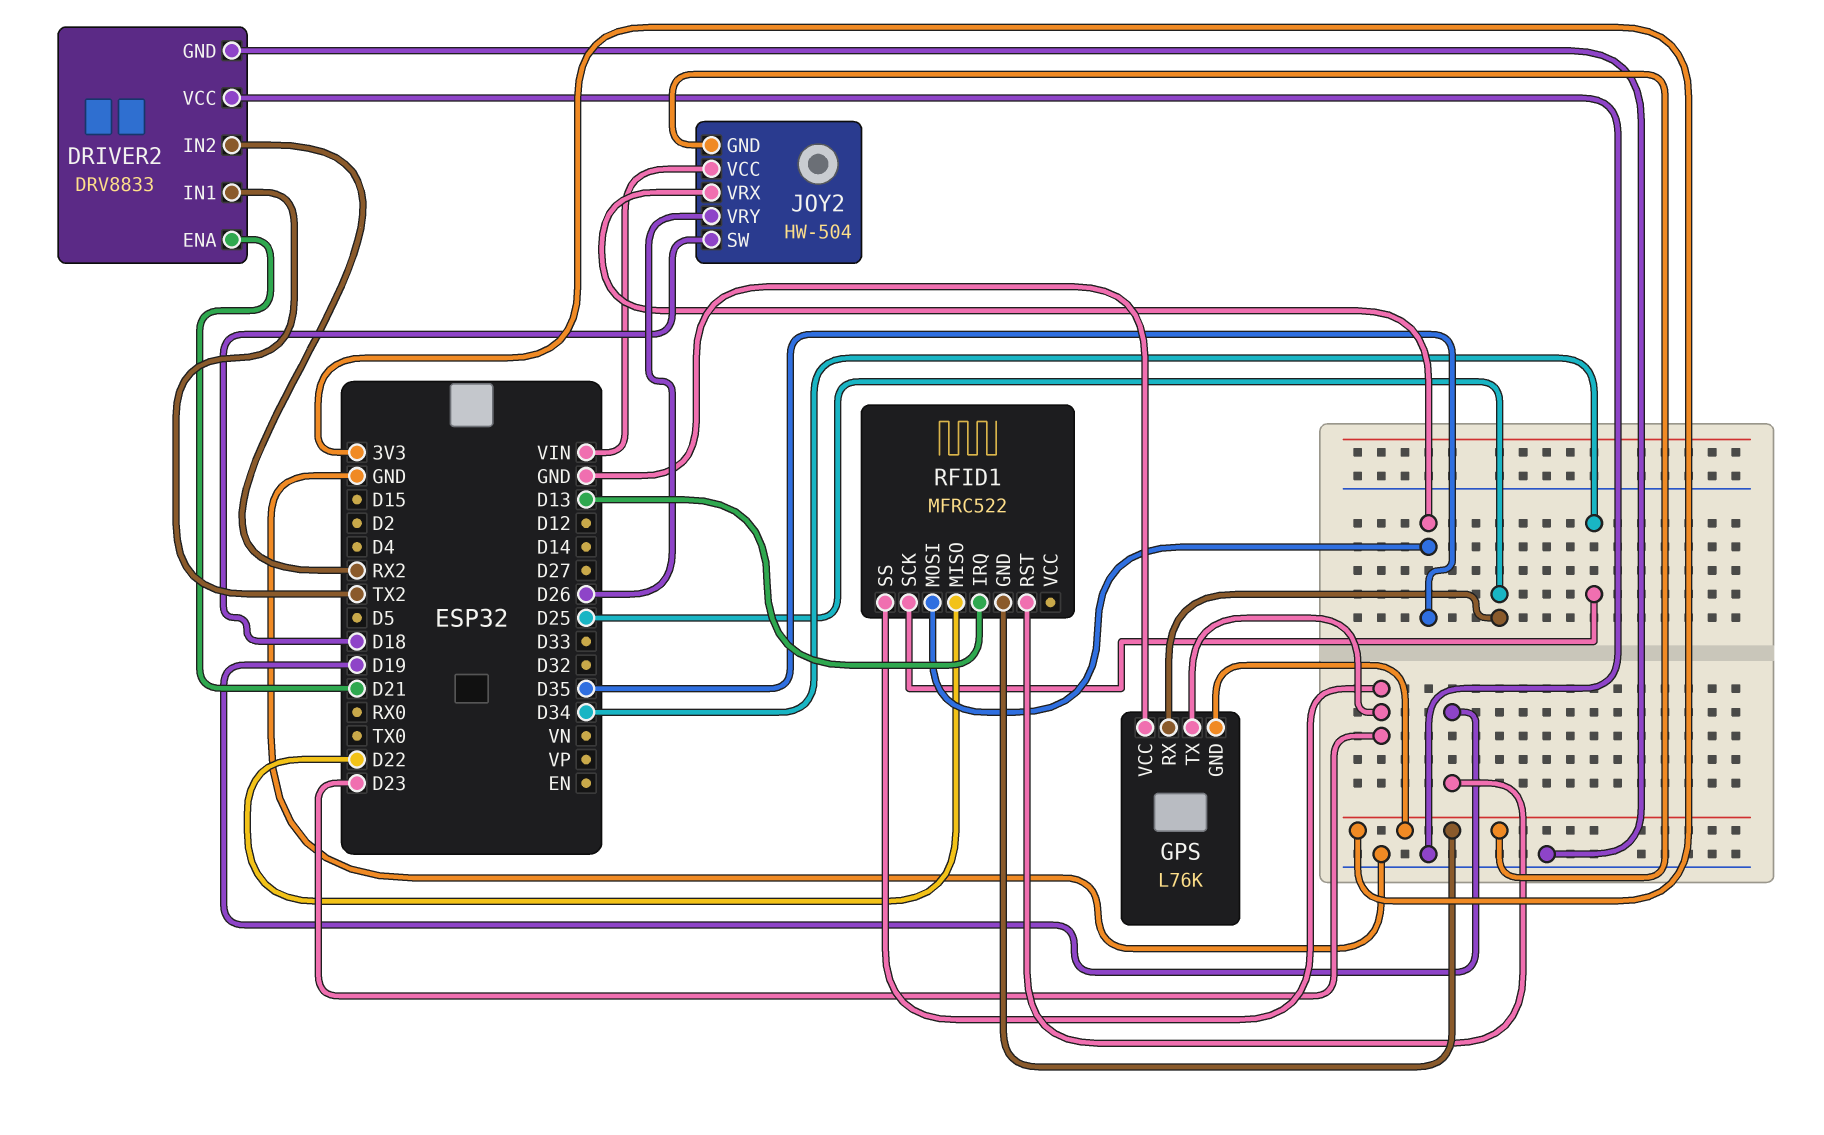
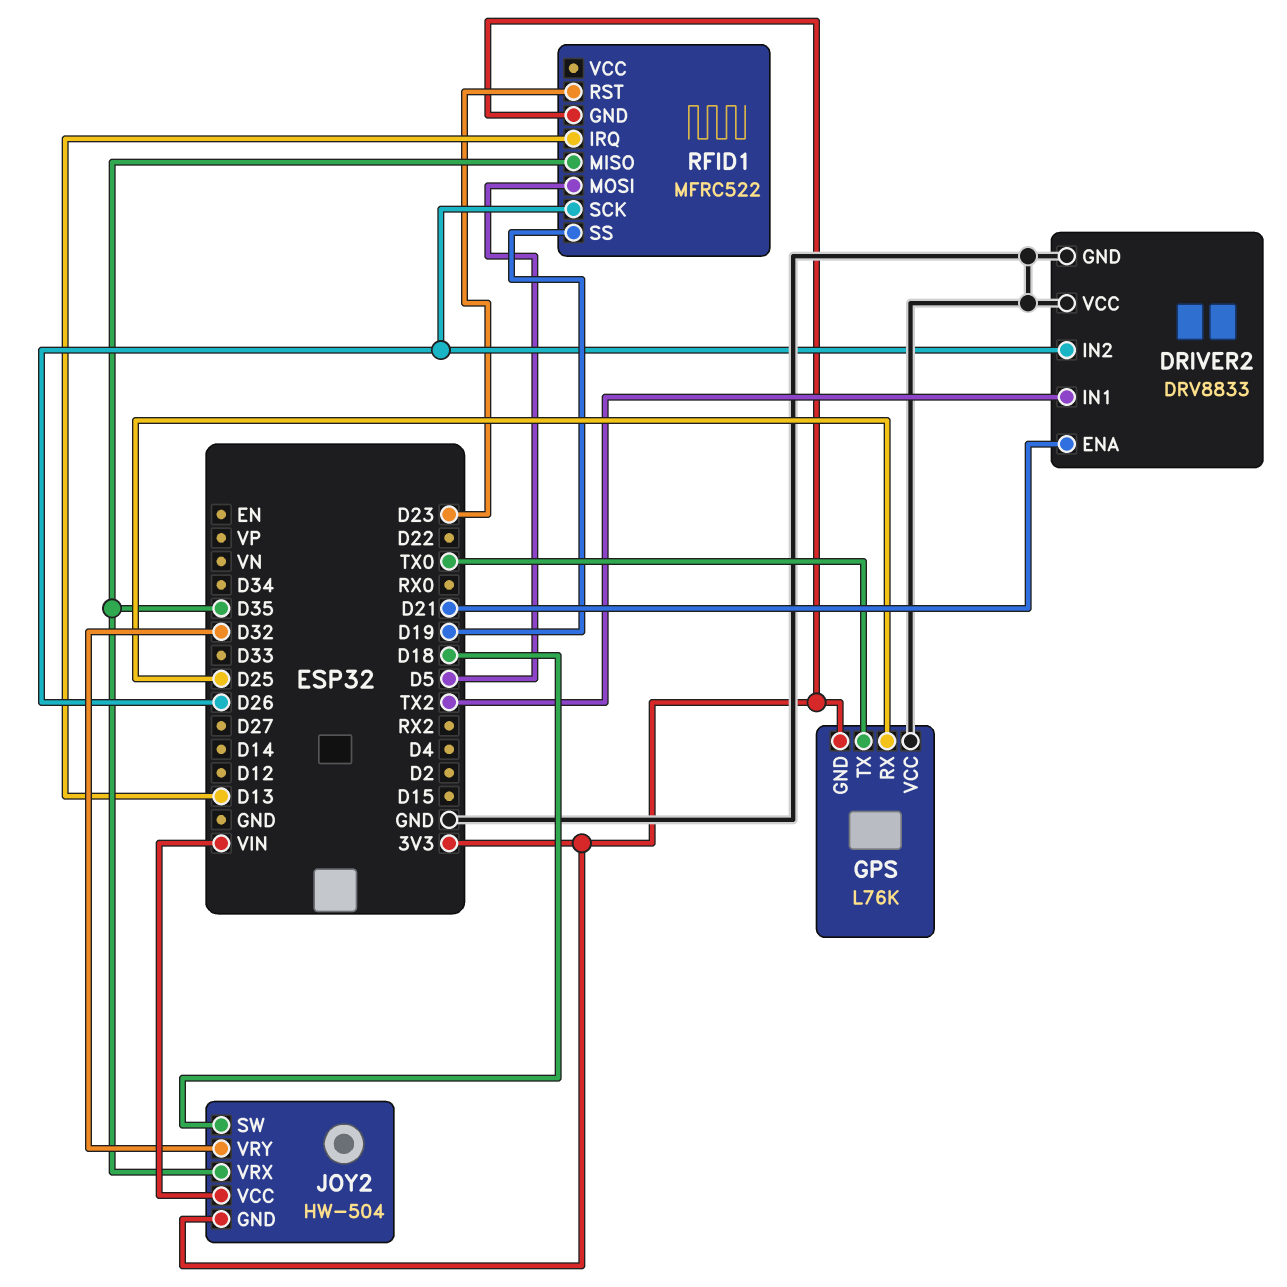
DRIVER2 pin IN2: RX2 -> D26
GPS pin TX: D23 -> TX0
JOY2 pin VRY: D26 -> D32
RFID1 pin MISO: D22 -> D35
RFID1 pin MOSI: D35 -> D5
RFID1 pin RST: D19 -> D23
RFID1 pin SCK: D34 -> D26
RFID1 pin SS: D23 -> D19

